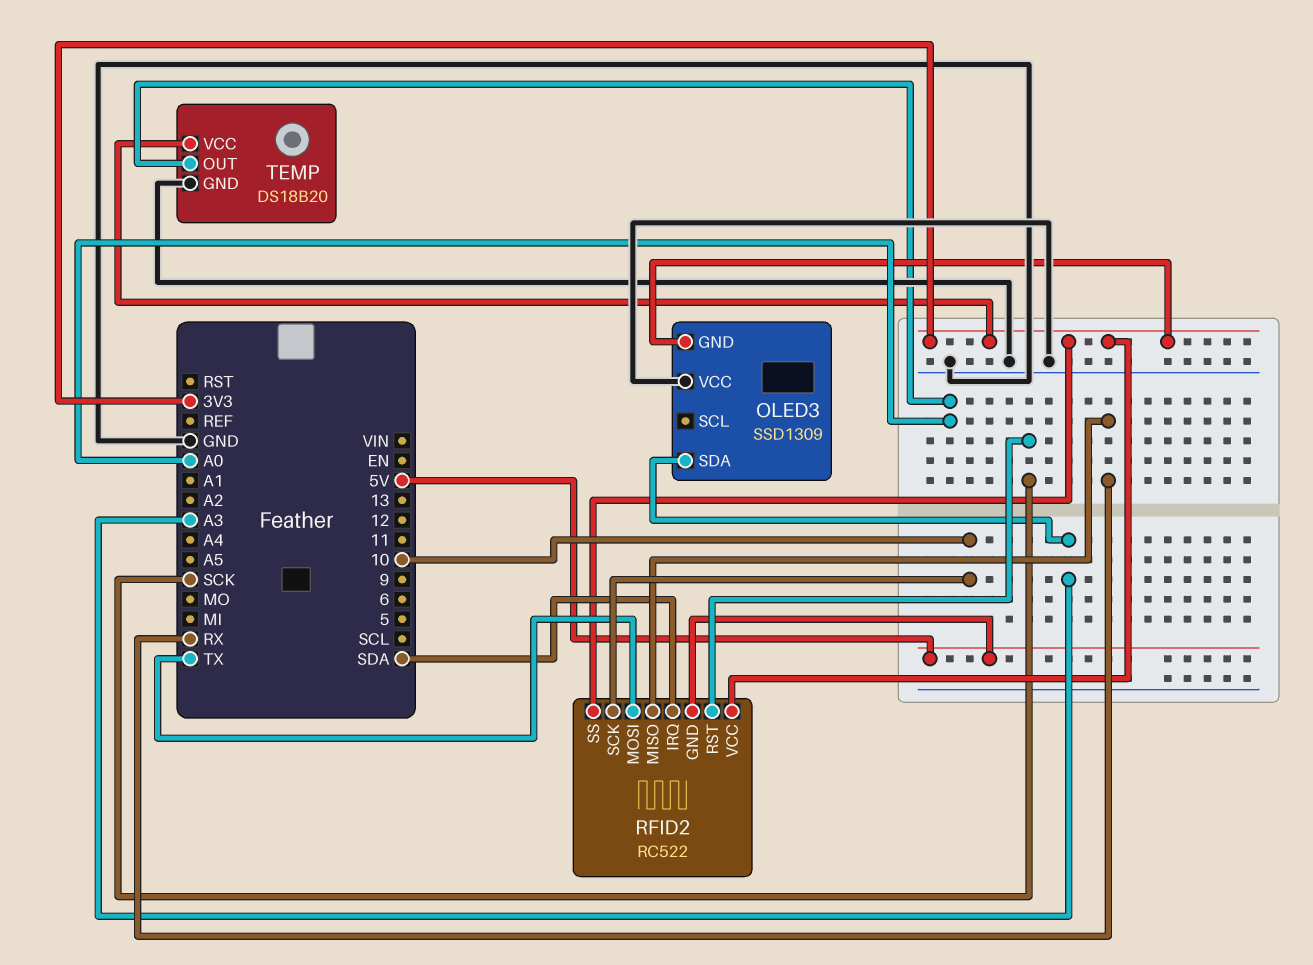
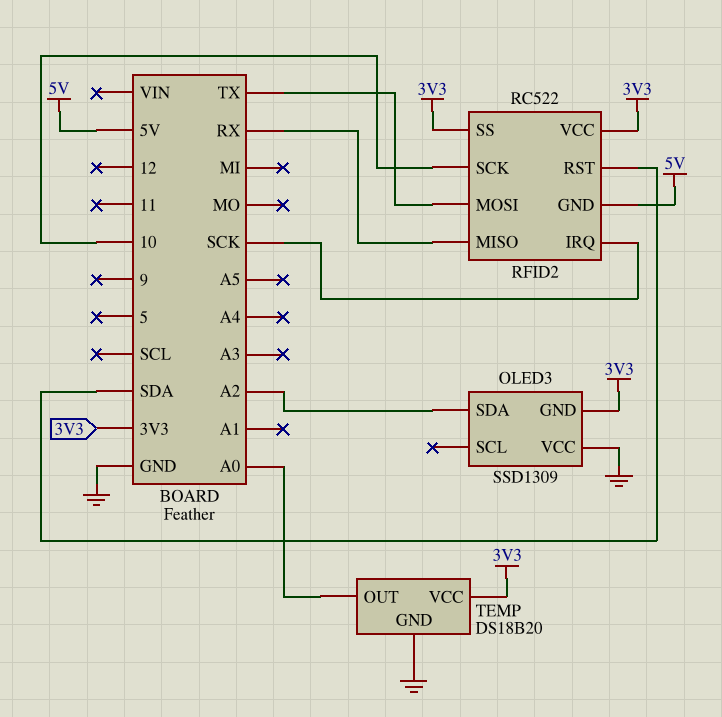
OLED3 pin SDA: A3 -> A2
RFID2 pin IRQ: SDA -> SCK
RFID2 pin RST: SCK -> SDA

